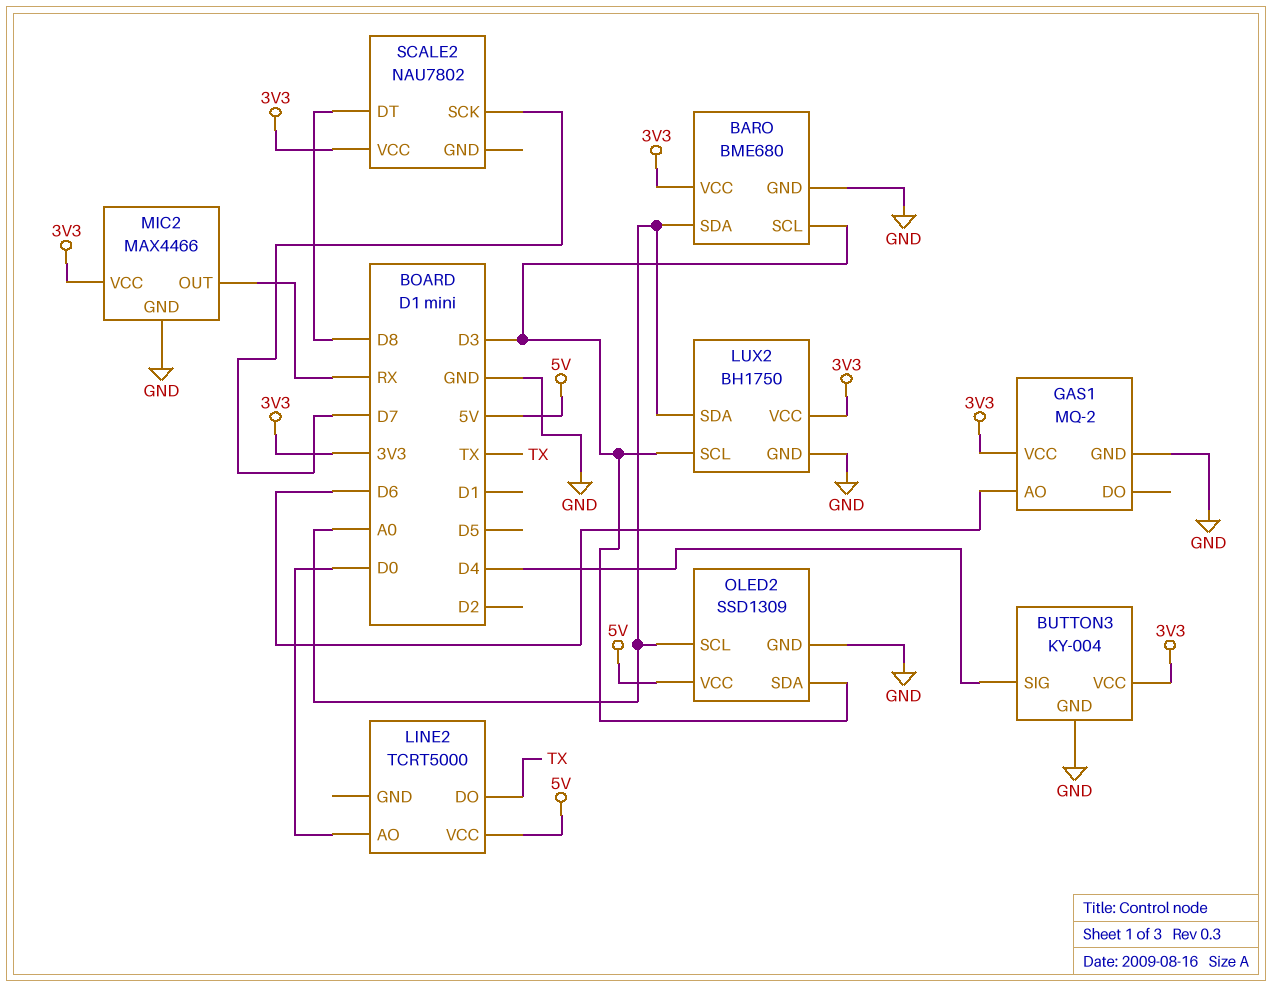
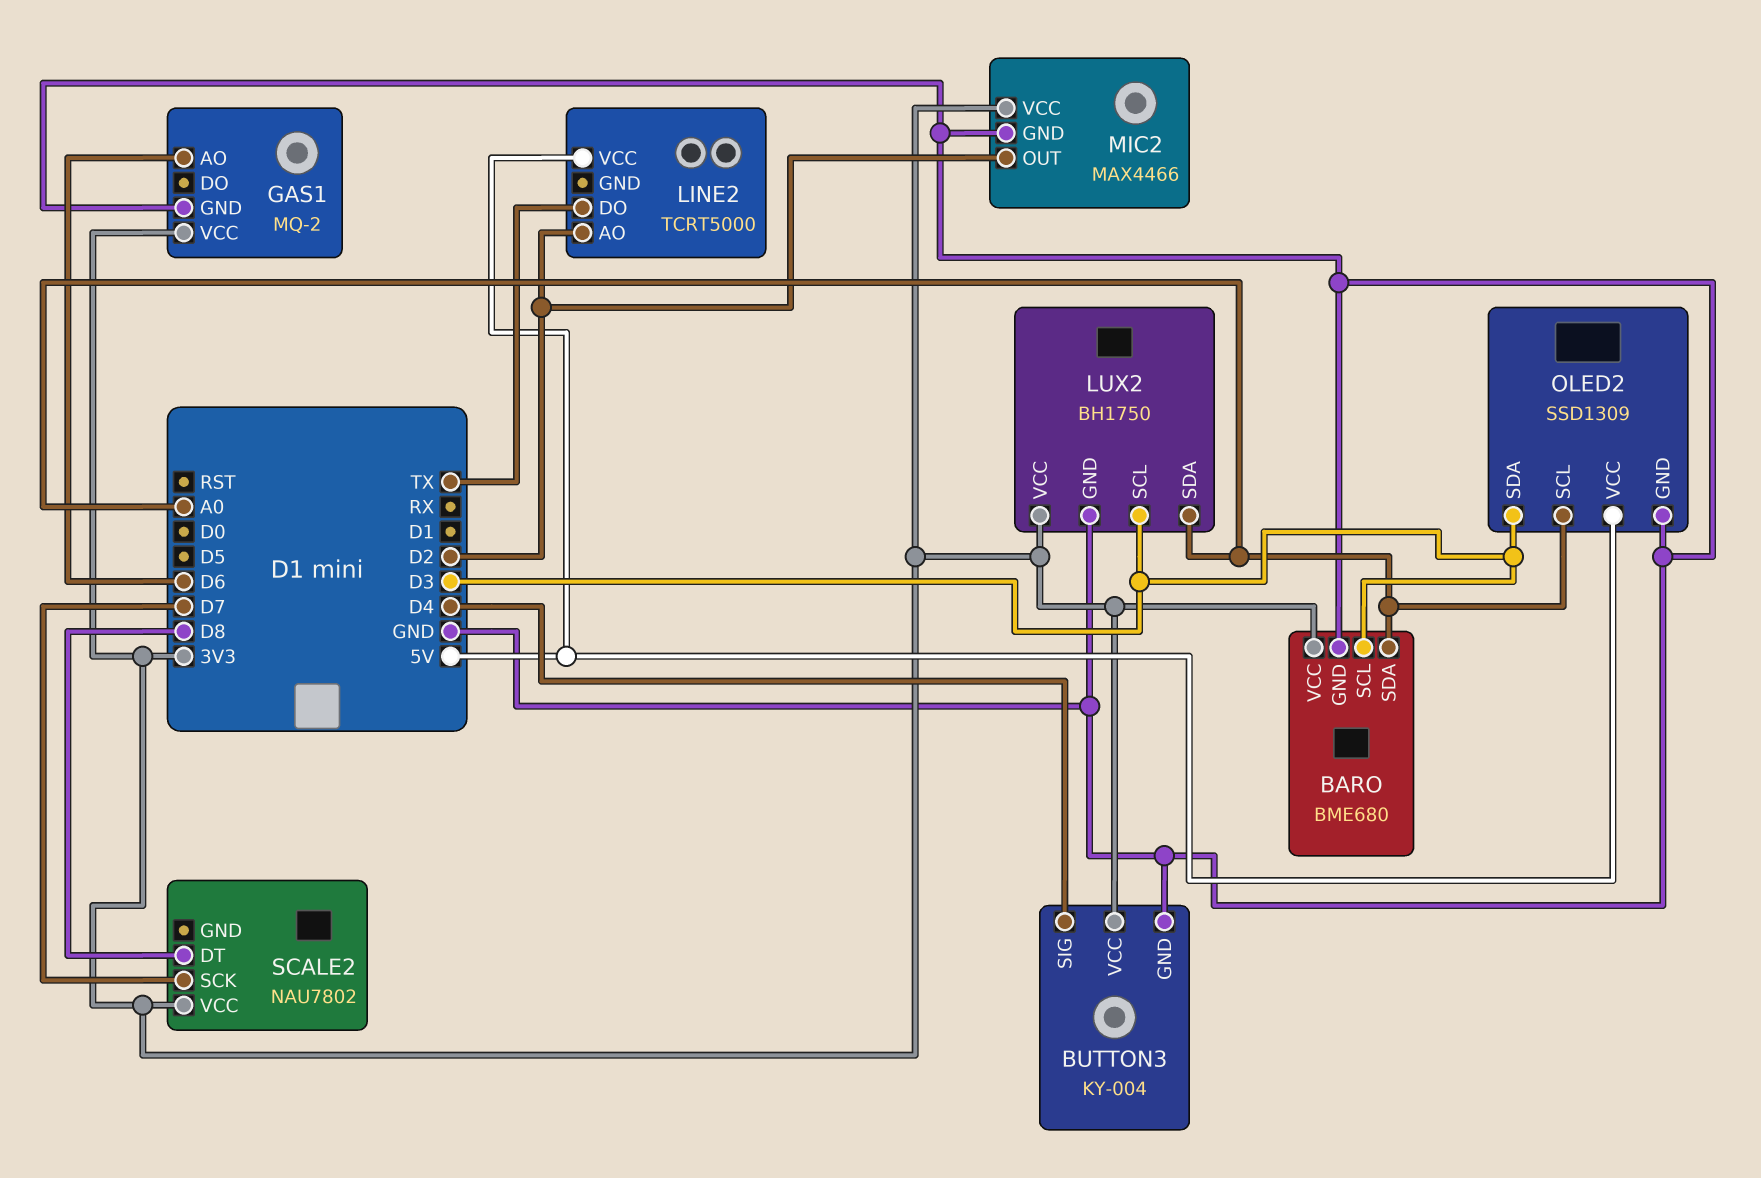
LINE2 pin AO: D0 -> D2
MIC2 pin OUT: RX -> D2

